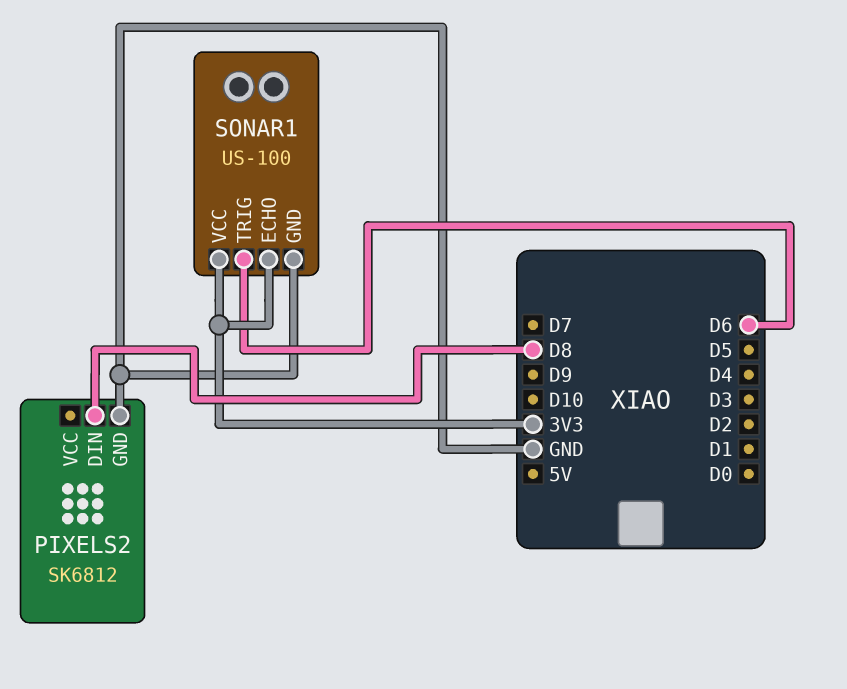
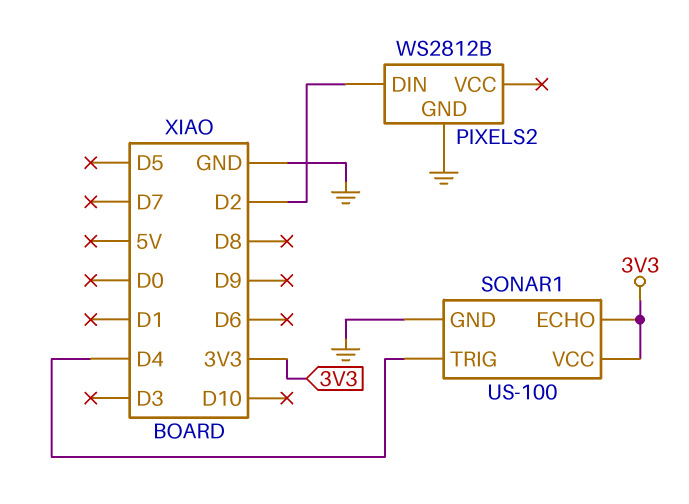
PIXELS2: SK6812 -> WS2812B
PIXELS2 pin DIN: D8 -> D2
SONAR1 pin TRIG: D6 -> D4

